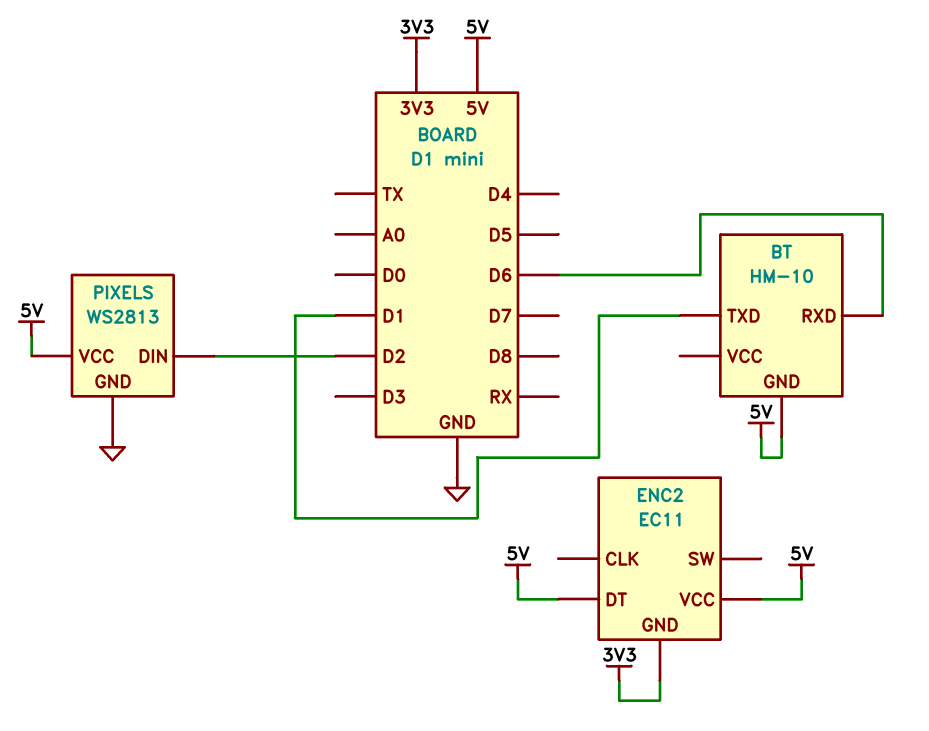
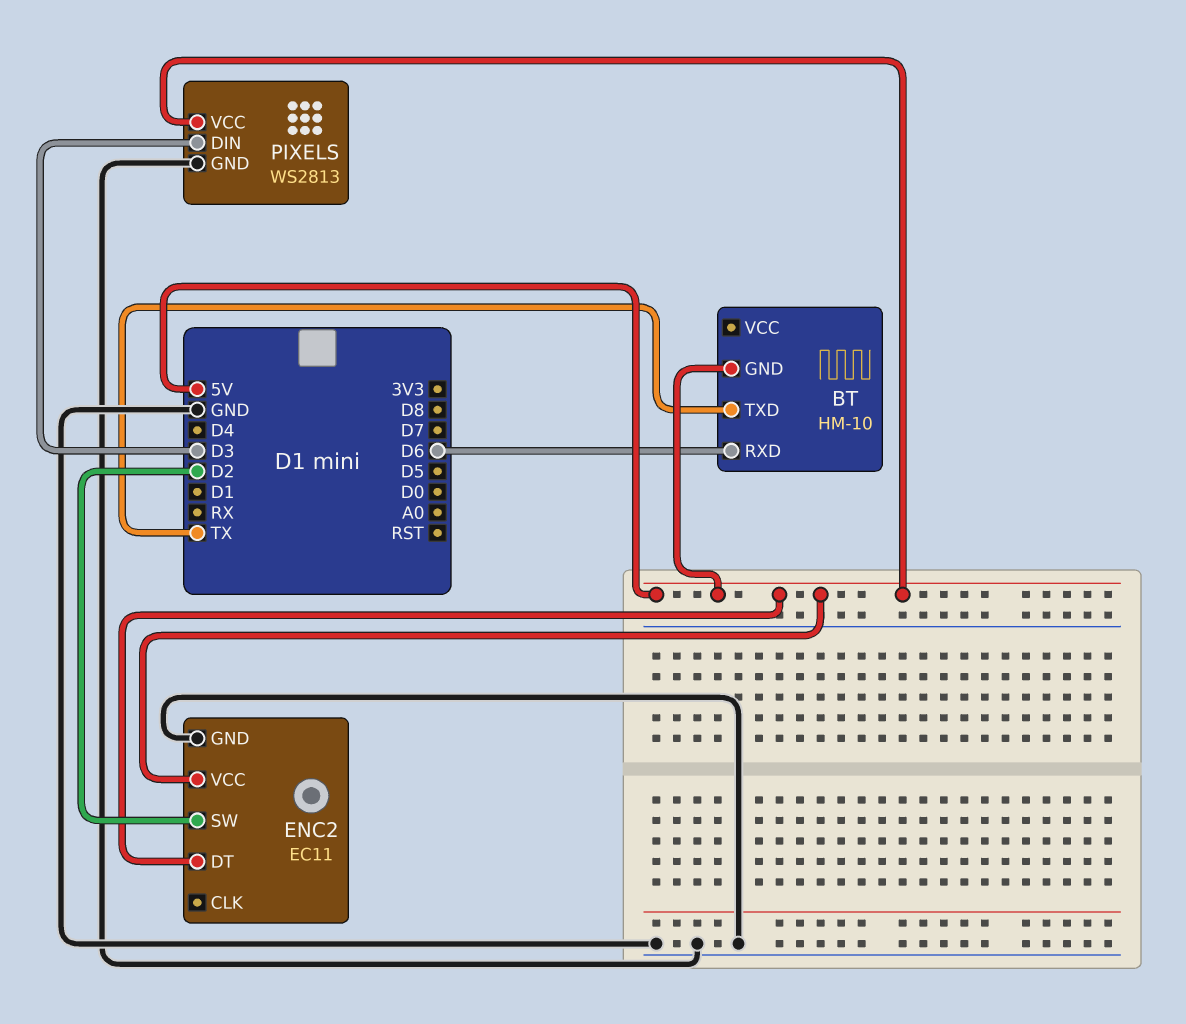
BT pin TXD: D1 -> TX
ENC2 pin GND: 3V3 -> GND
ENC2 pin SW: none -> D2
PIXELS pin DIN: D2 -> D3

